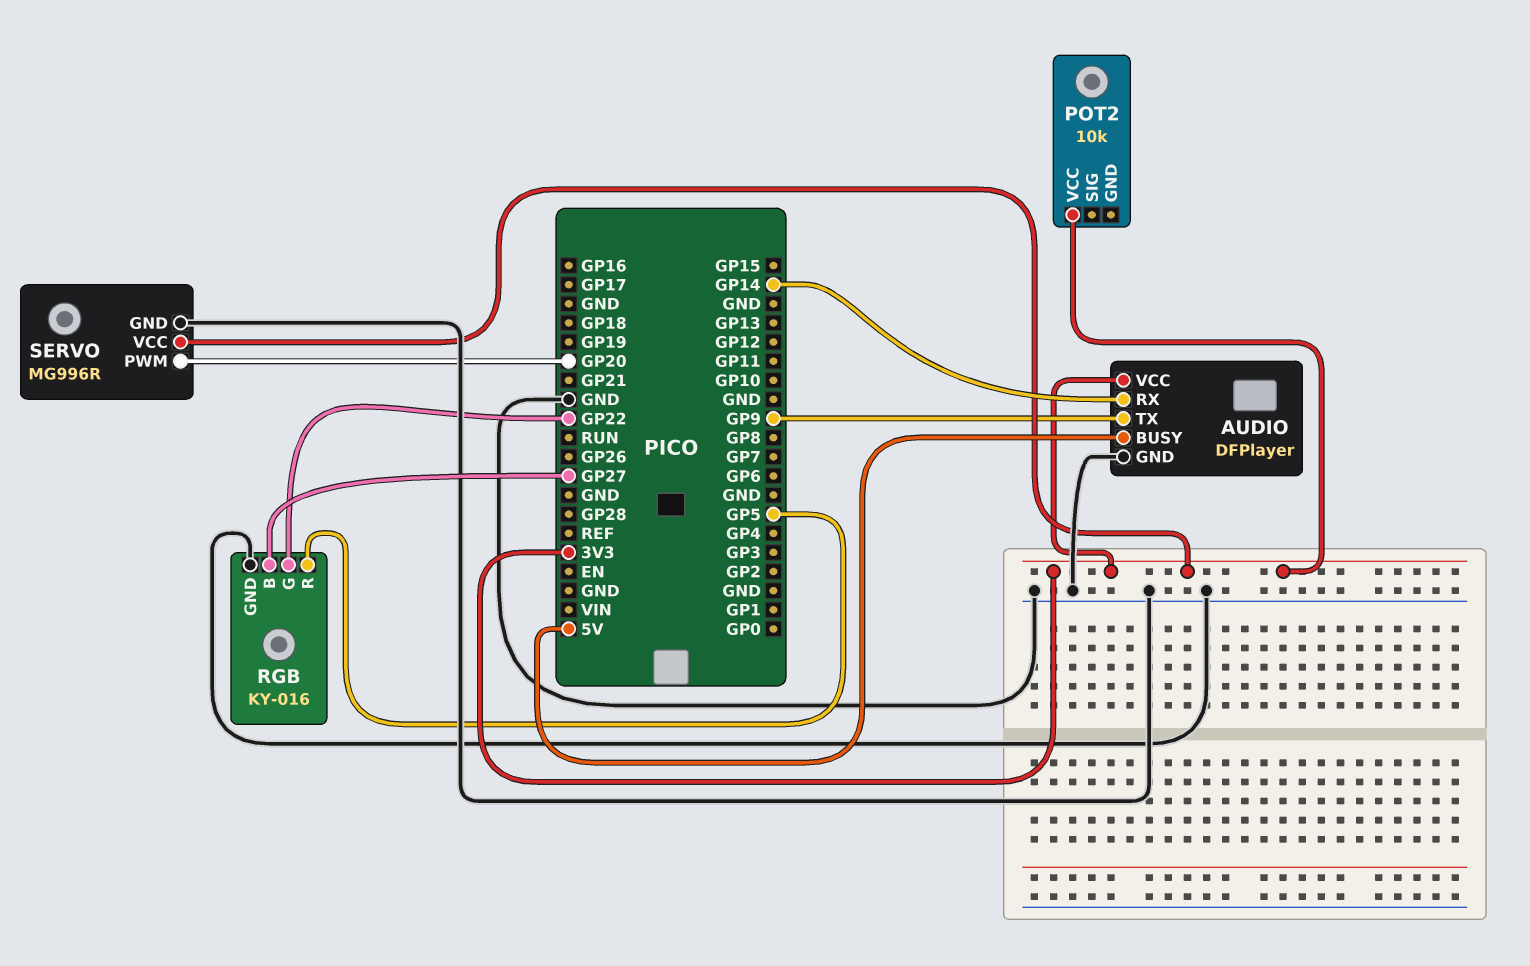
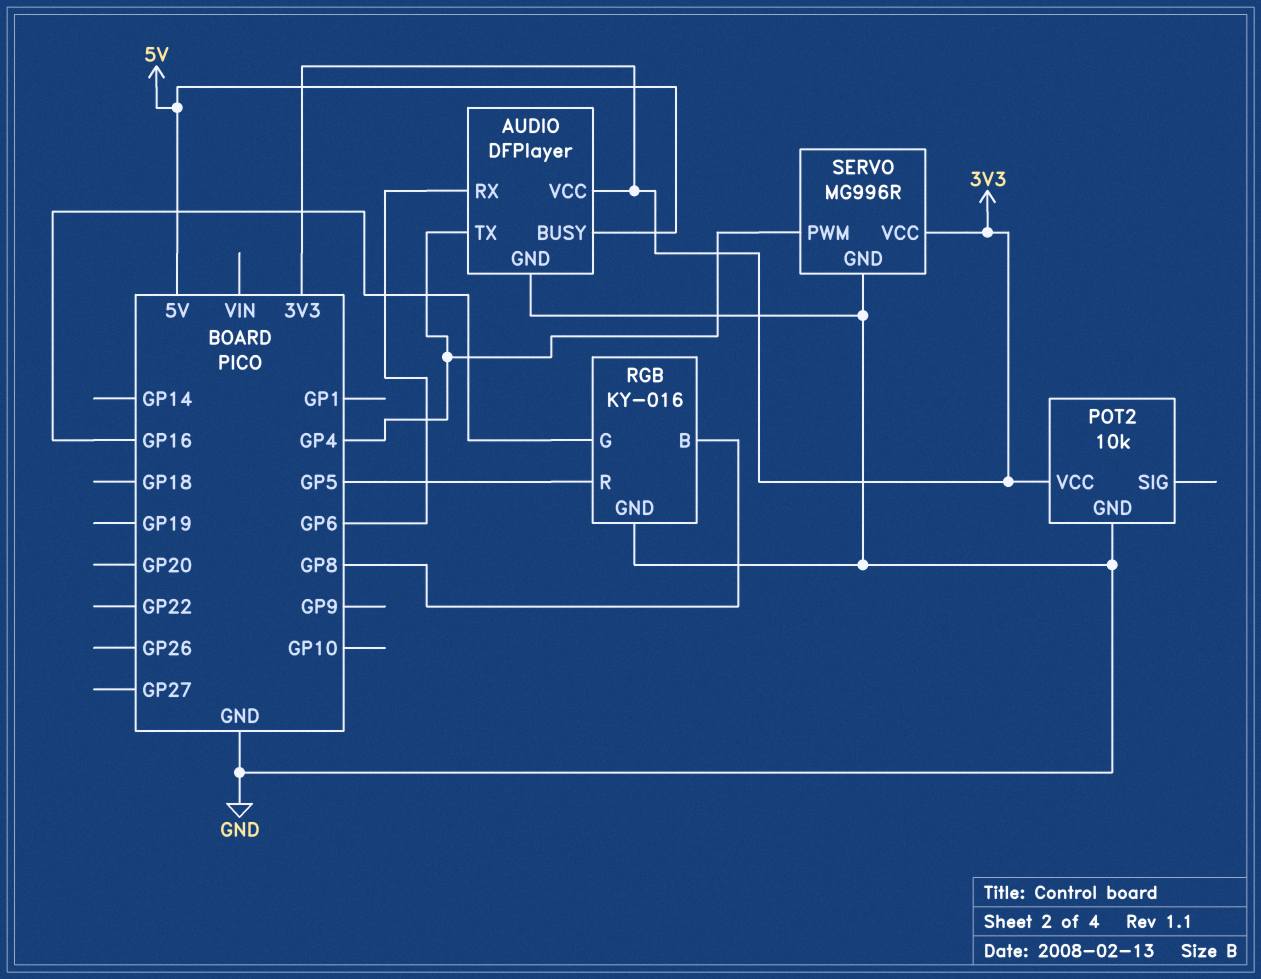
AUDIO pin RX: GP14 -> GP6
AUDIO pin TX: GP9 -> GP4
POT2 pin GND: none -> GND
RGB pin B: GP27 -> GP8
RGB pin G: GP22 -> GP16
SERVO pin PWM: GP20 -> GP4

